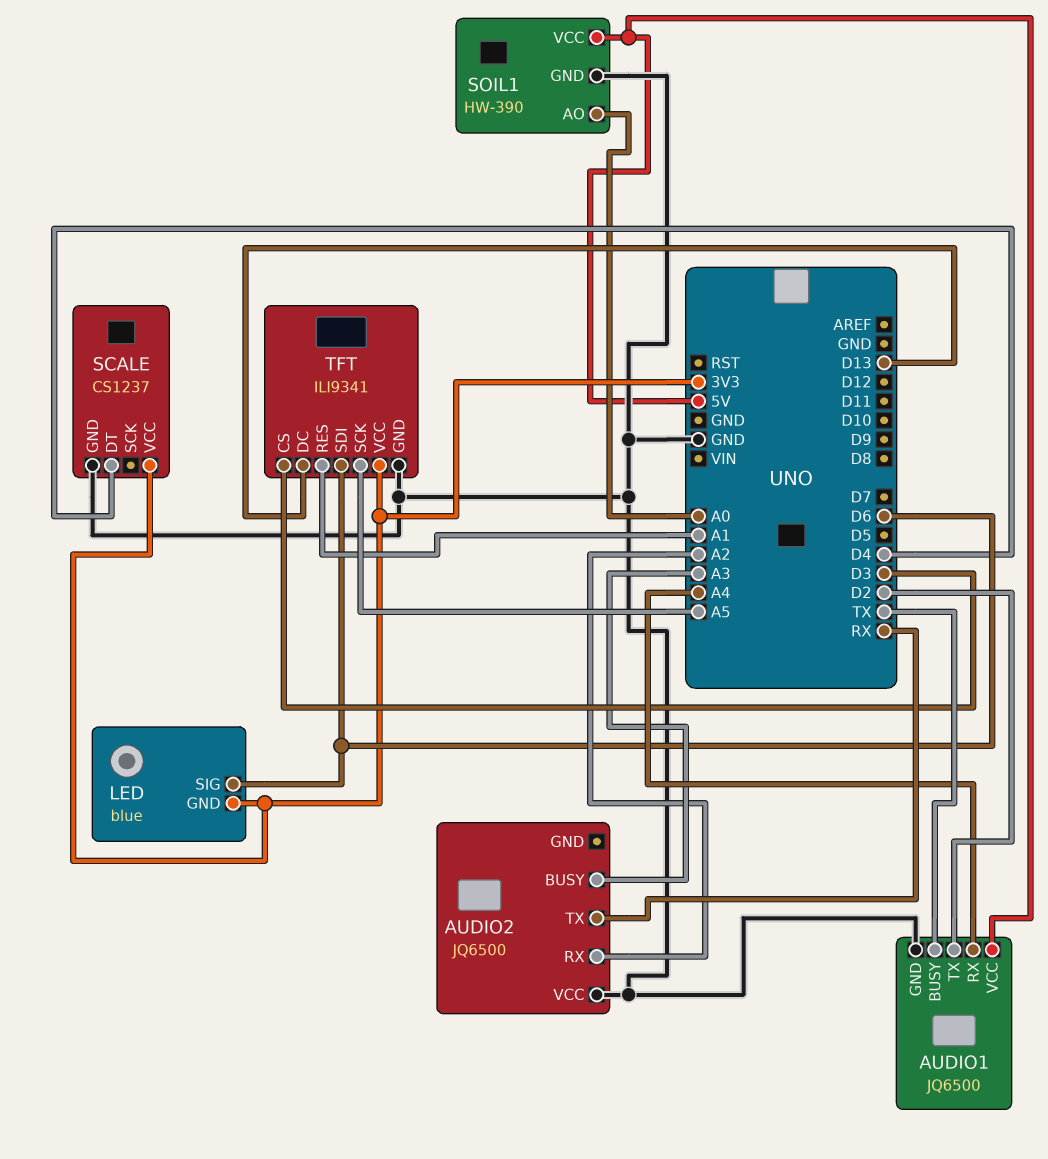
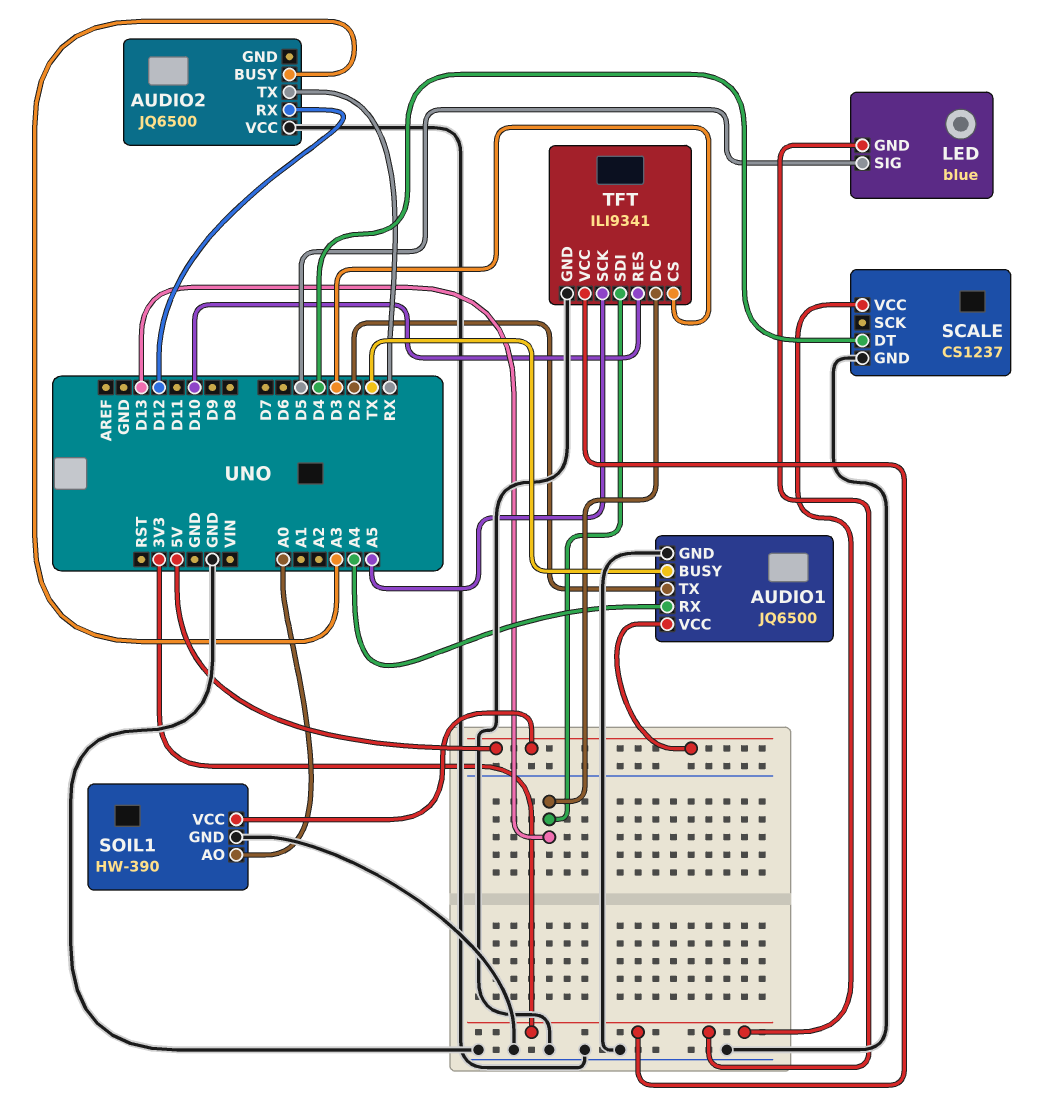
AUDIO2 pin RX: A2 -> D12
LED pin SIG: D6 -> D5
TFT pin RES: A1 -> D10
TFT pin SDI: D6 -> D13

